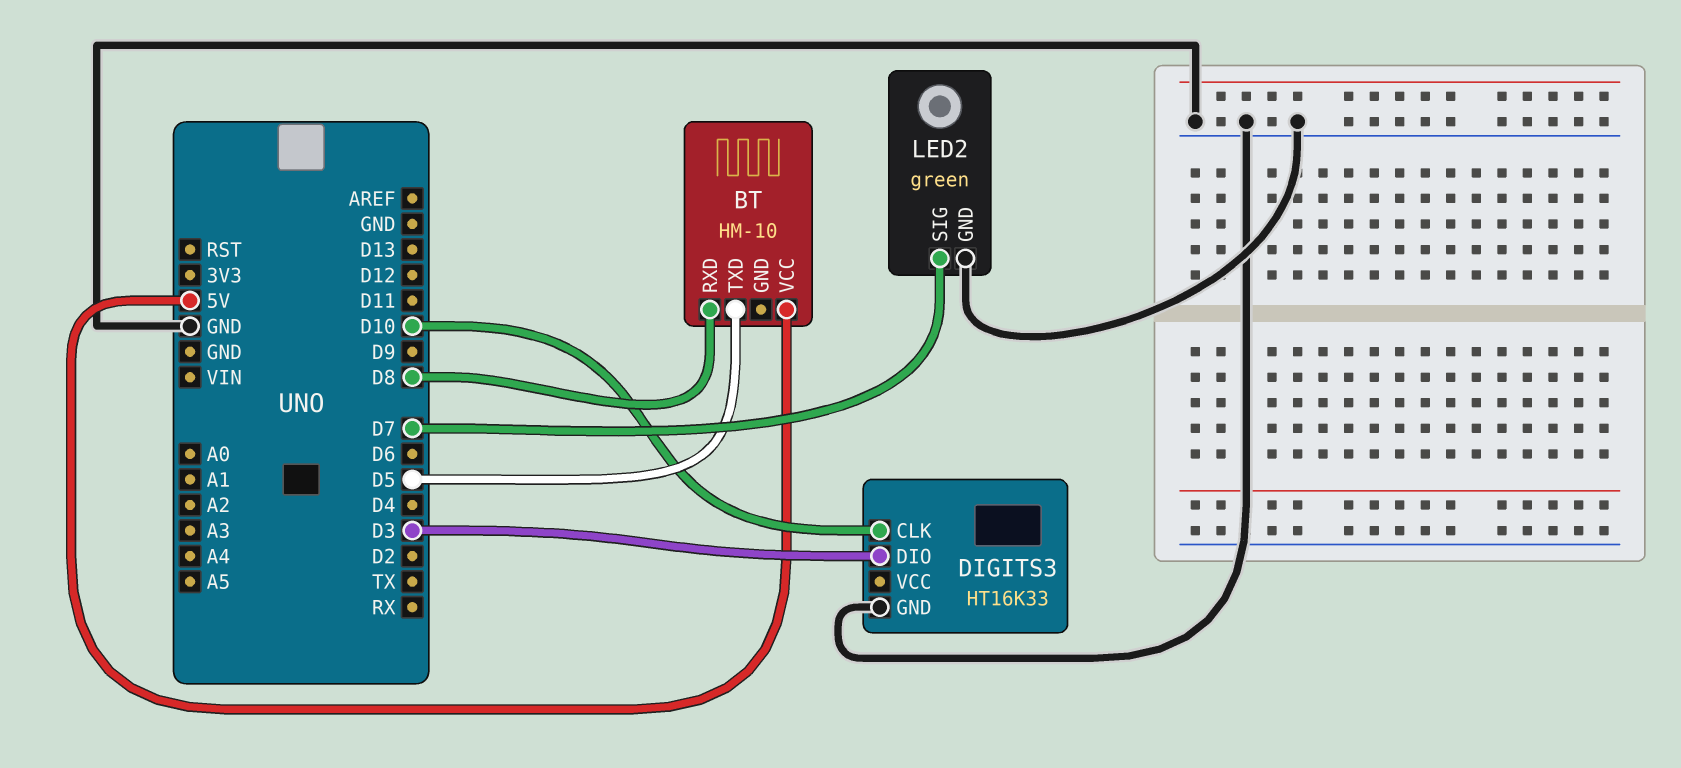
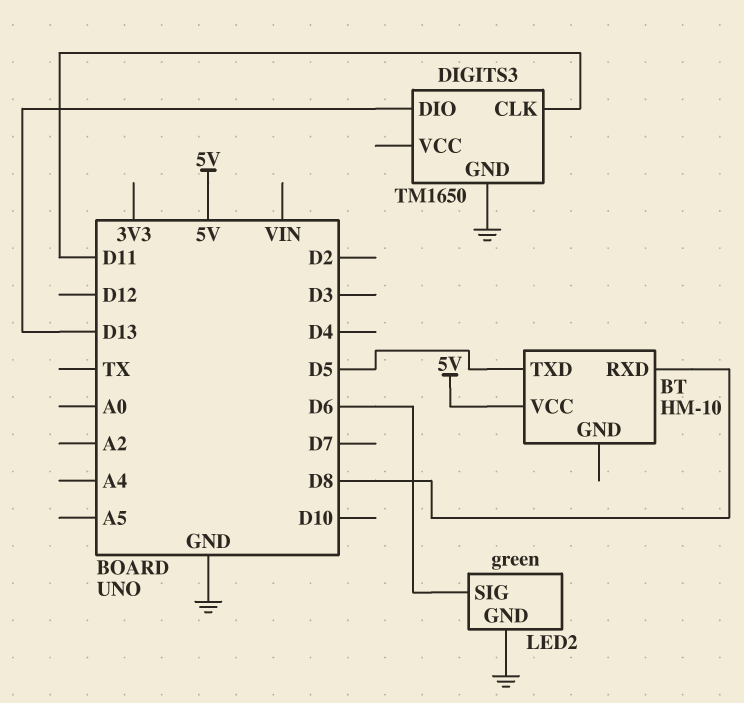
DIGITS3: HT16K33 -> TM1650
DIGITS3 pin CLK: D10 -> D11
DIGITS3 pin DIO: D3 -> D13
LED2 pin SIG: D7 -> D6

